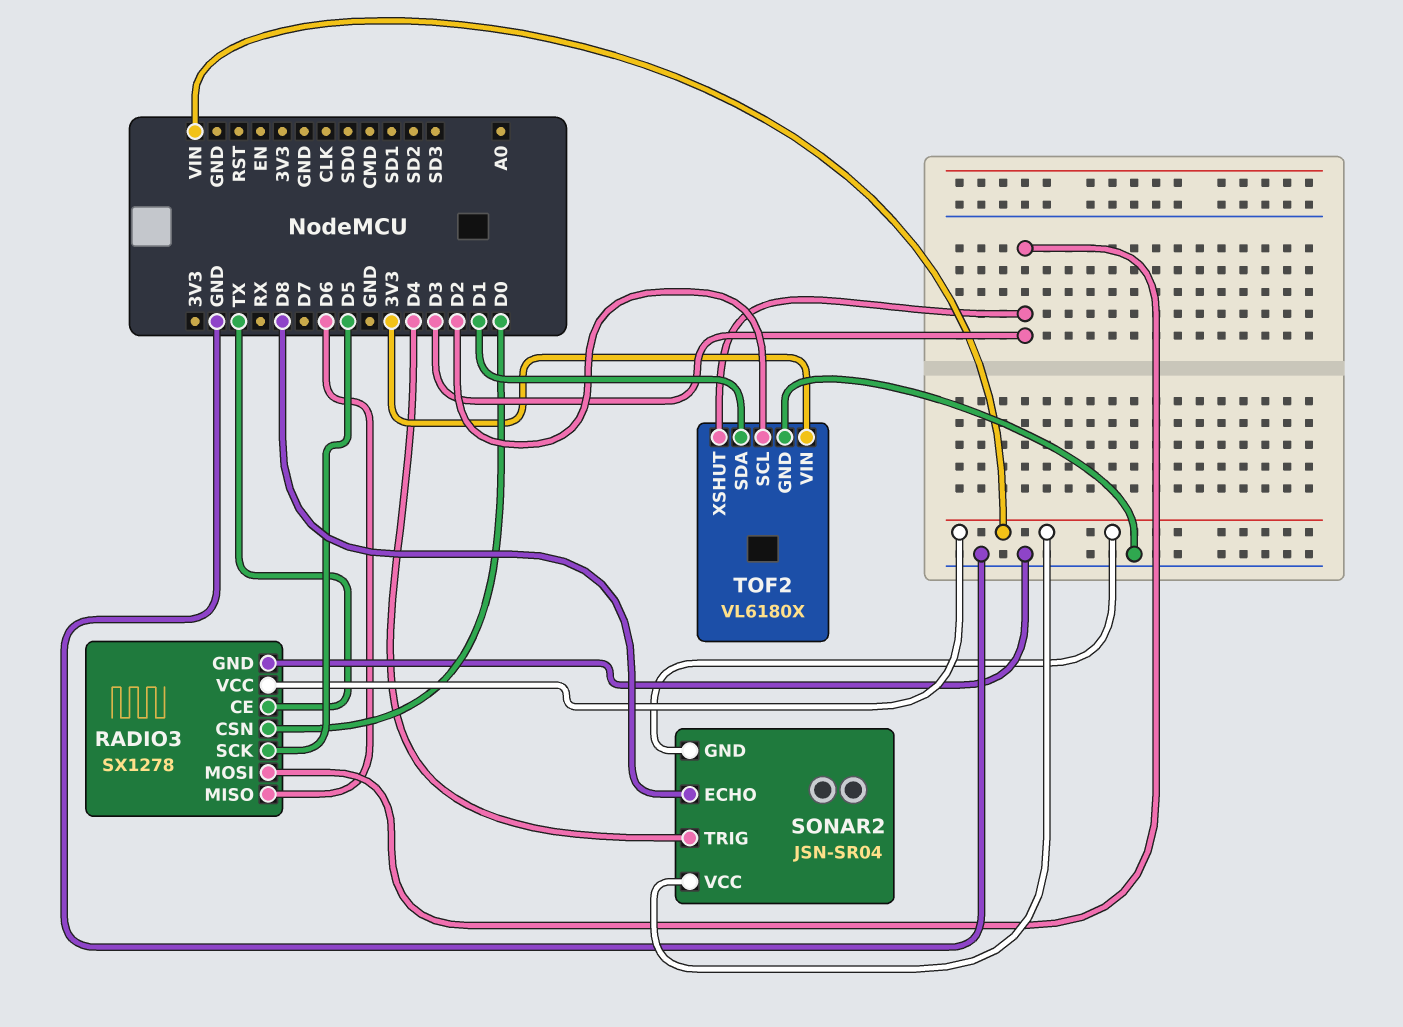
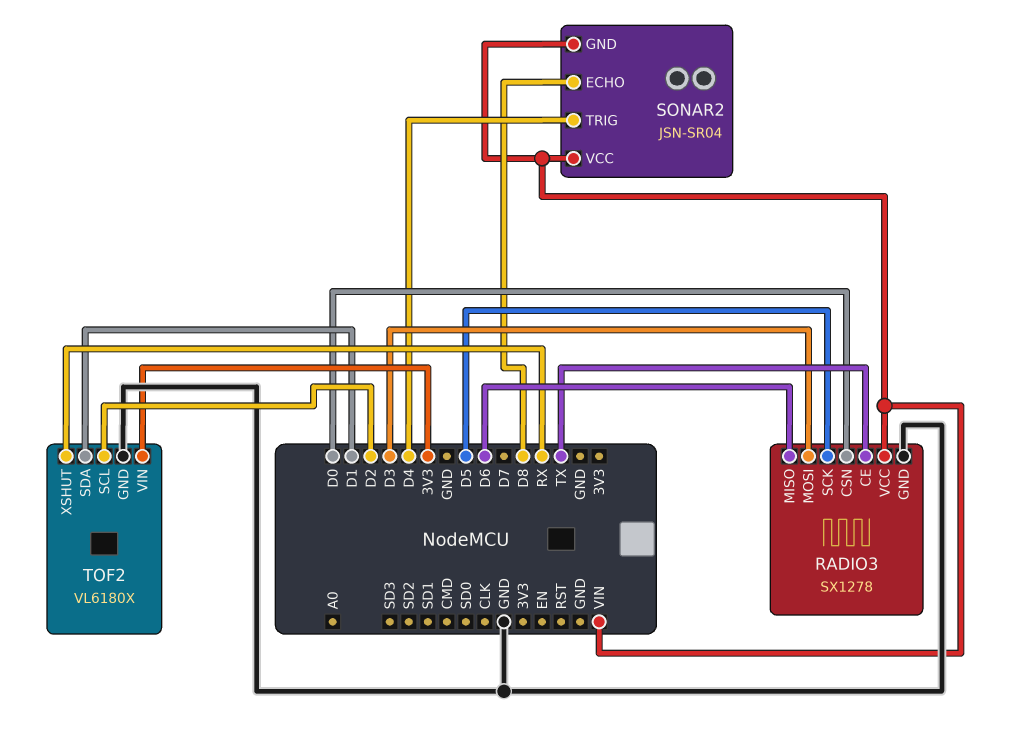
TOF2 pin XSHUT: D3 -> RX

